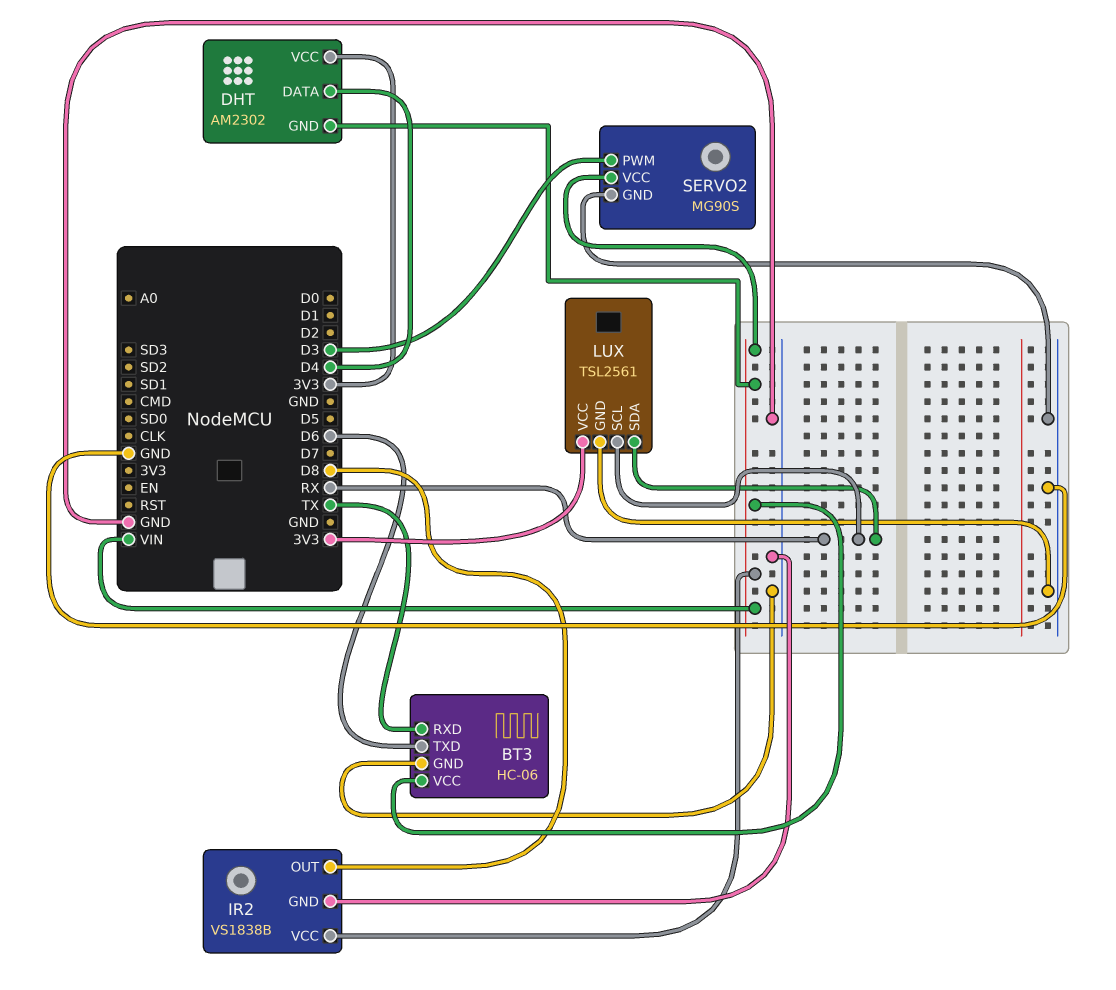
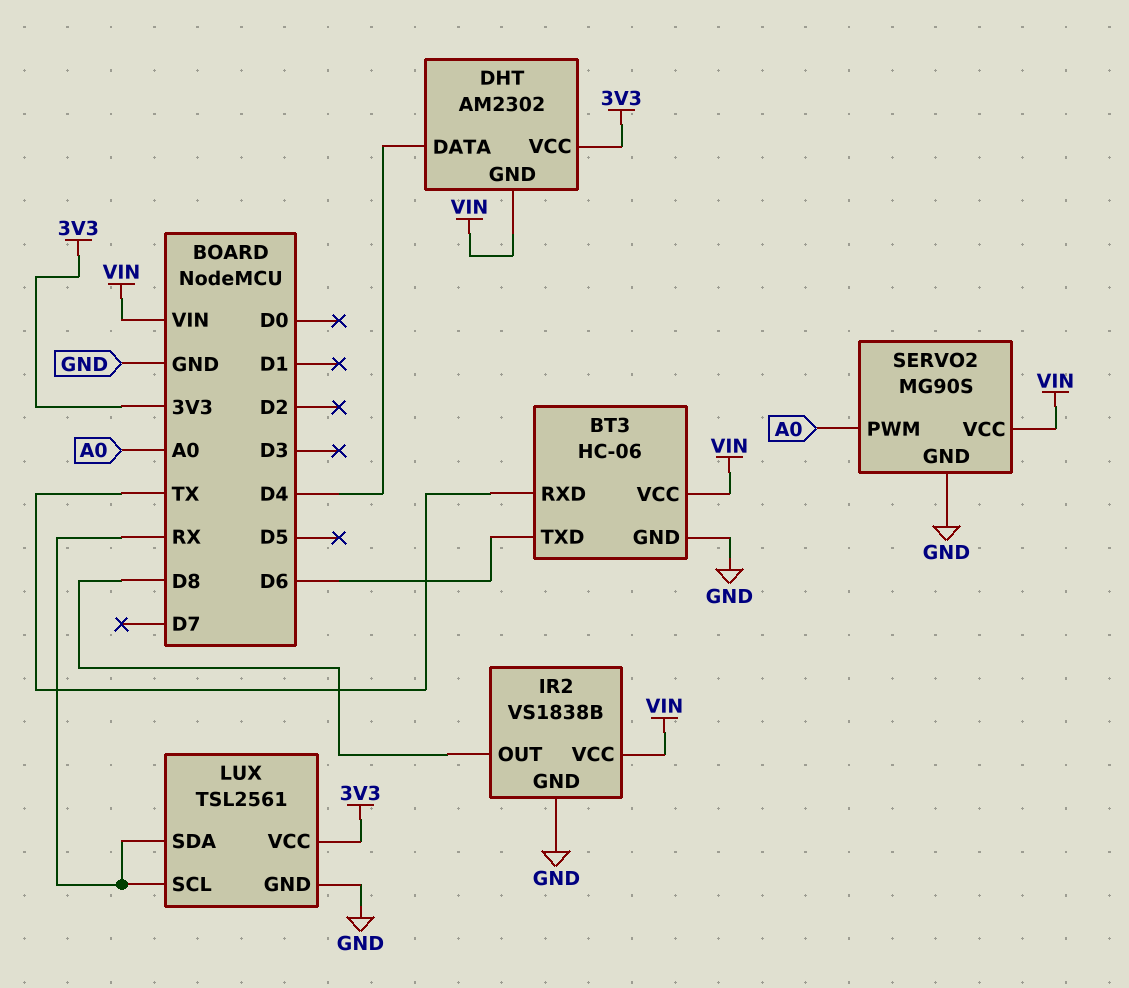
SERVO2 pin PWM: D3 -> A0

